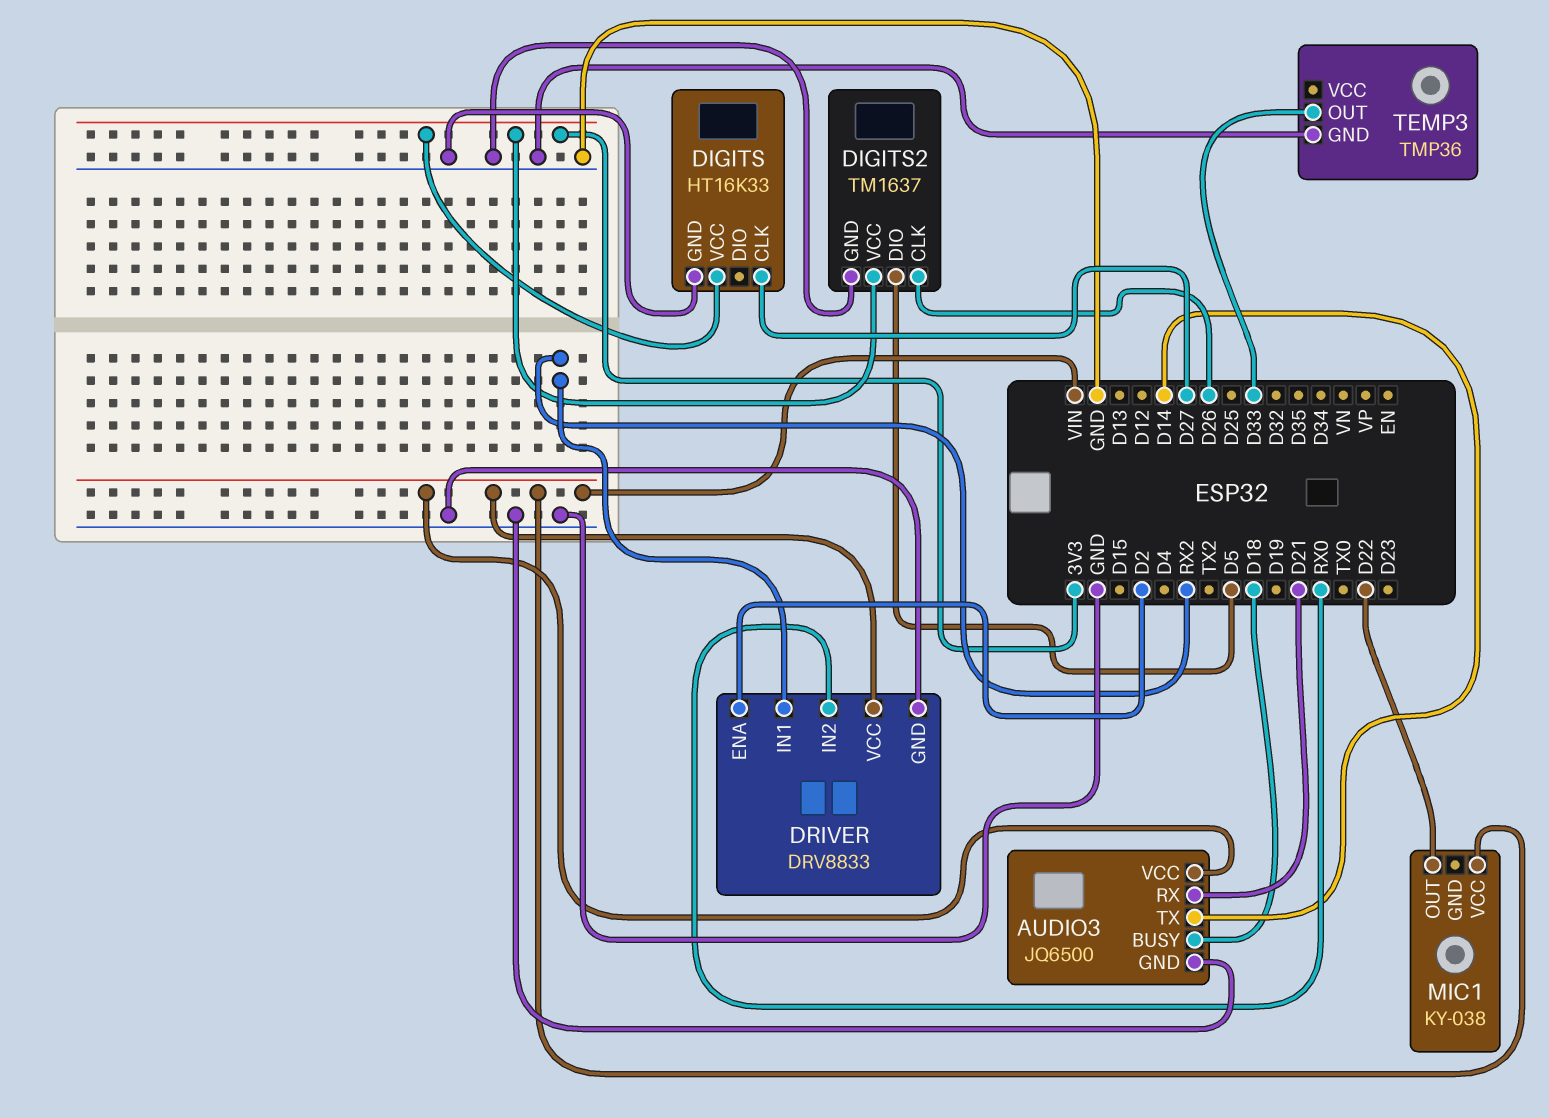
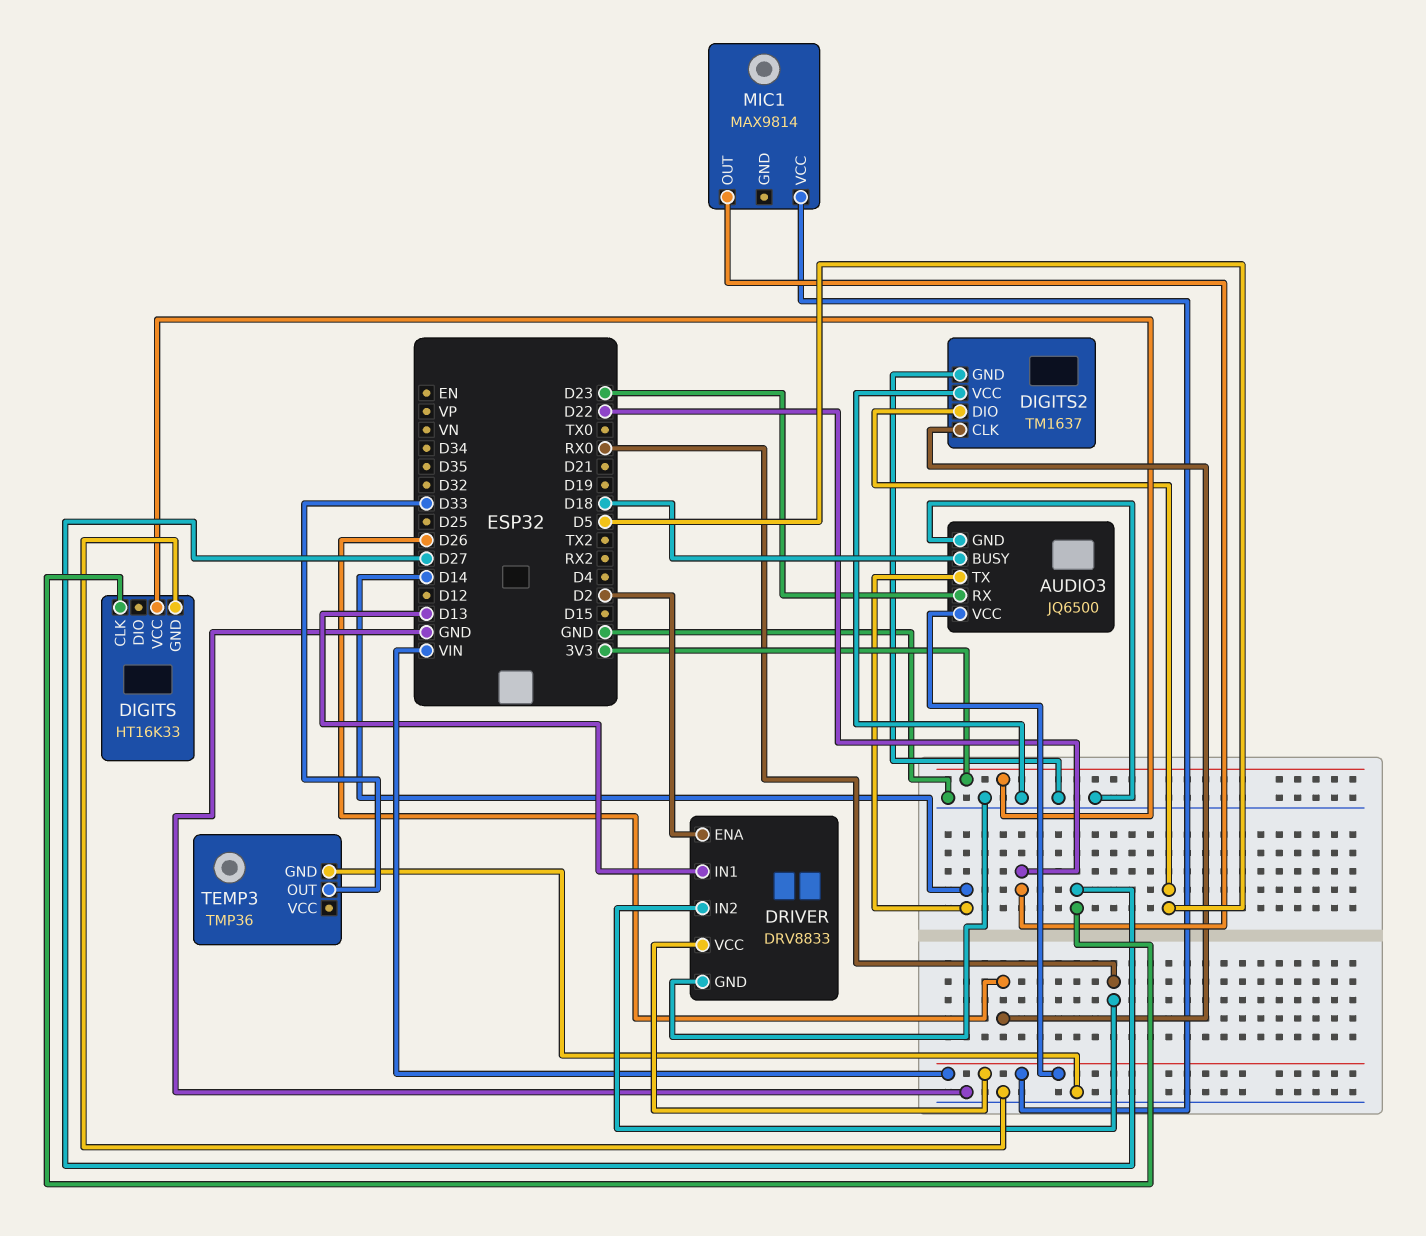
AUDIO3 pin RX: D21 -> D23
DIGITS2 pin VCC: 3V3 -> GND
DRIVER pin IN1: RX2 -> D13
MIC1: KY-038 -> MAX9814

